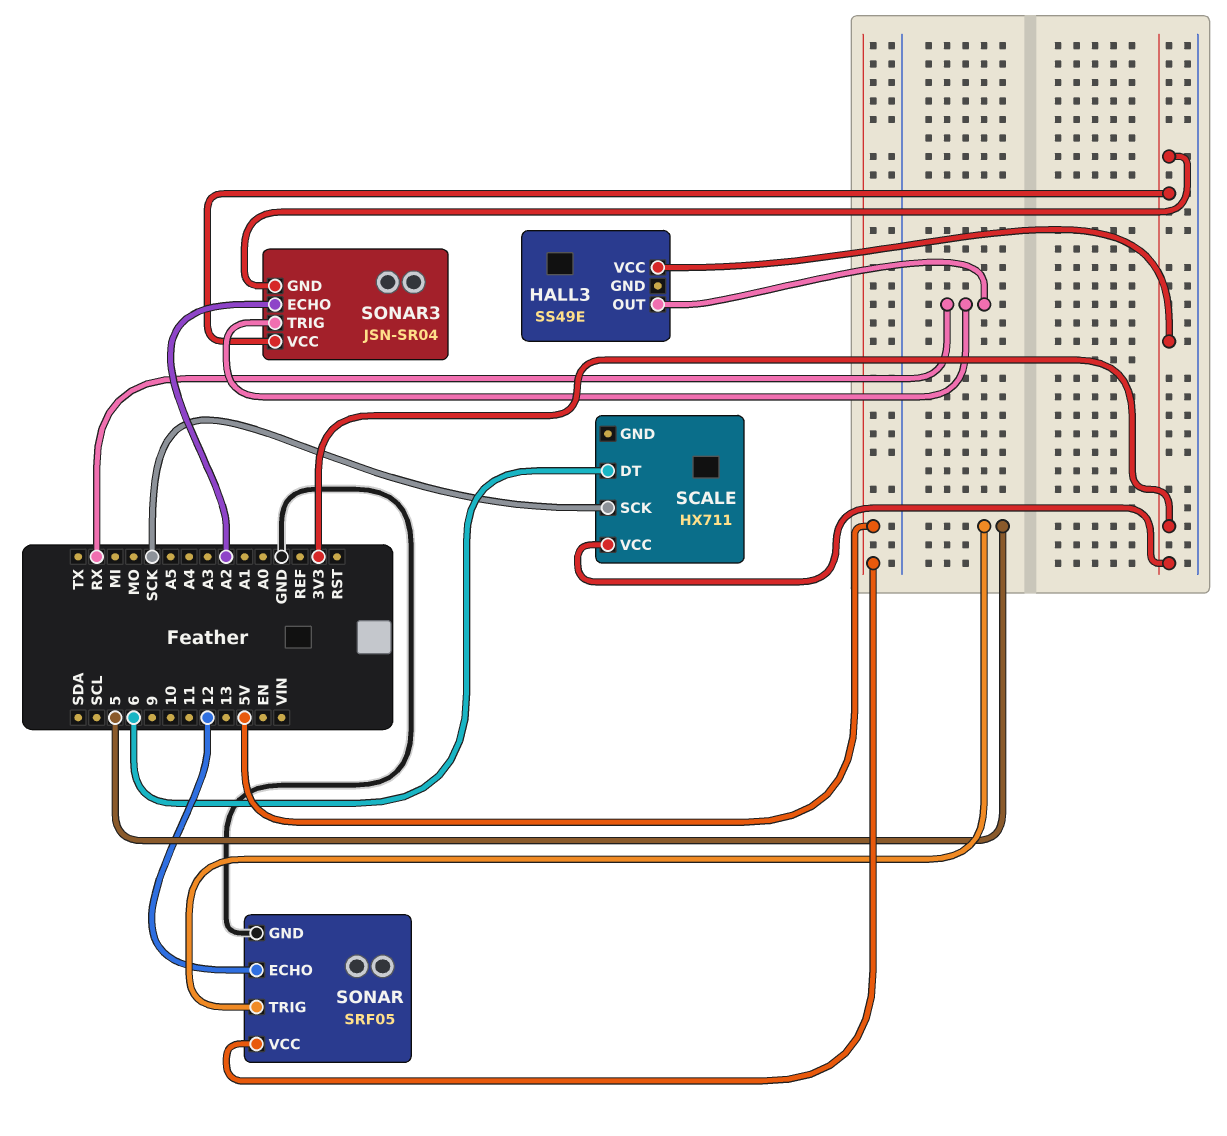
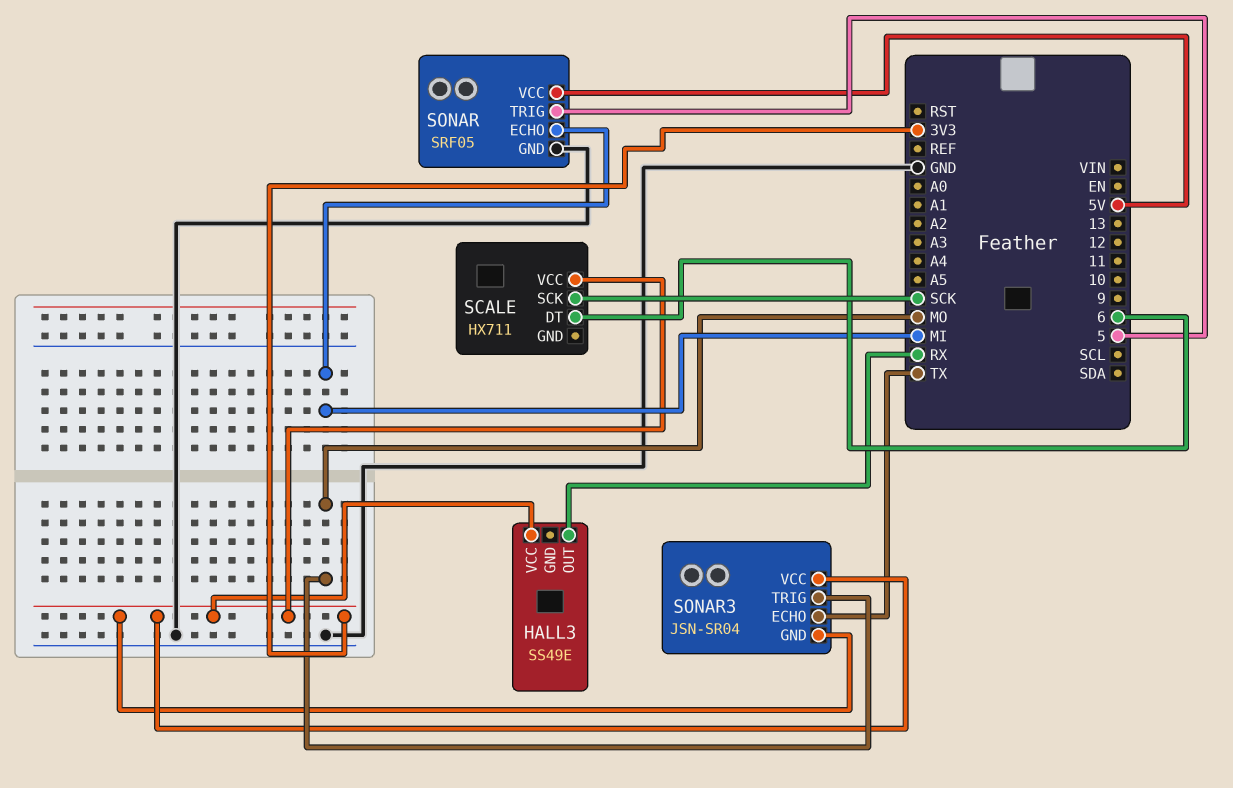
SONAR pin ECHO: 12 -> MI
SONAR3 pin ECHO: A2 -> TX
SONAR3 pin TRIG: RX -> MO

